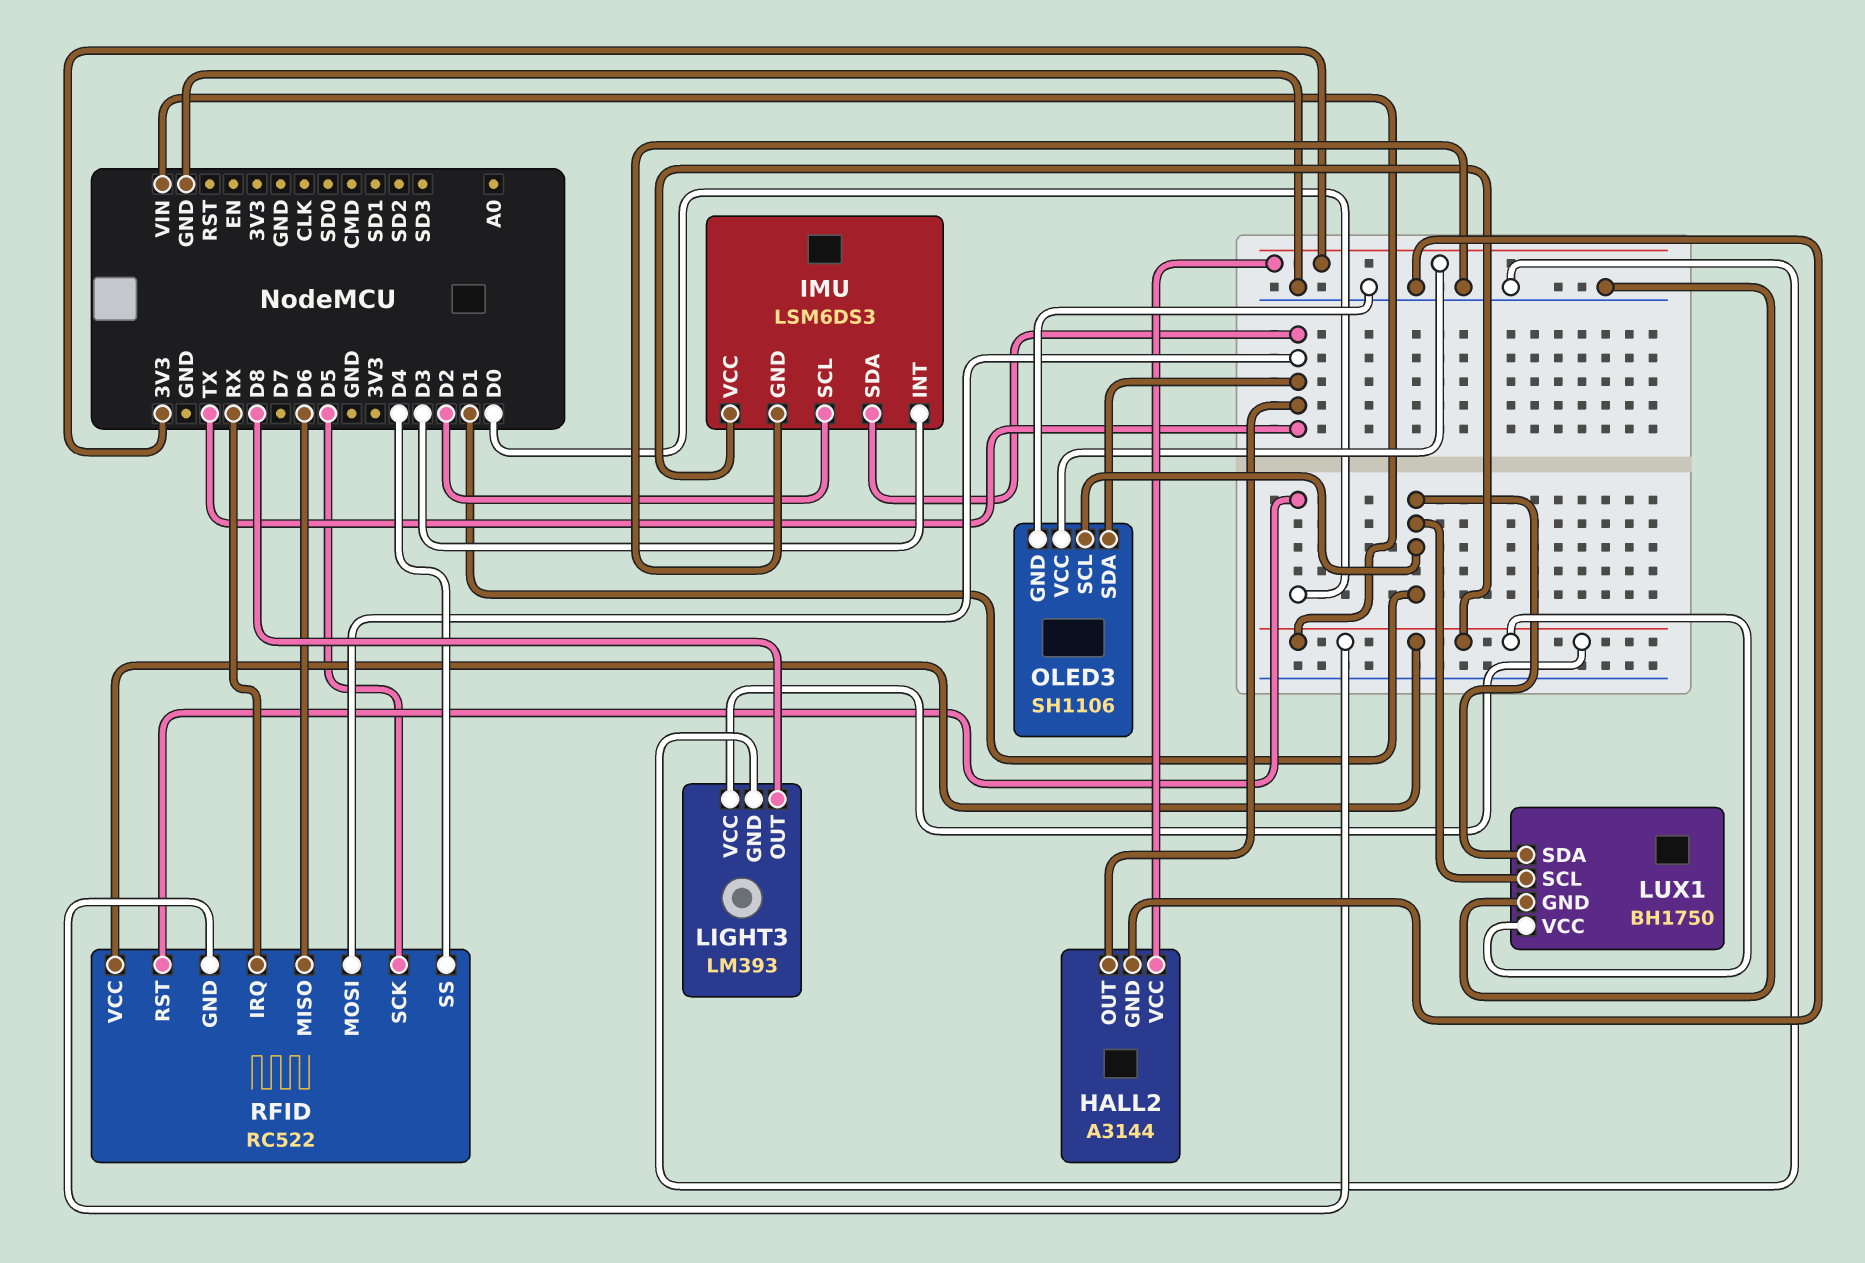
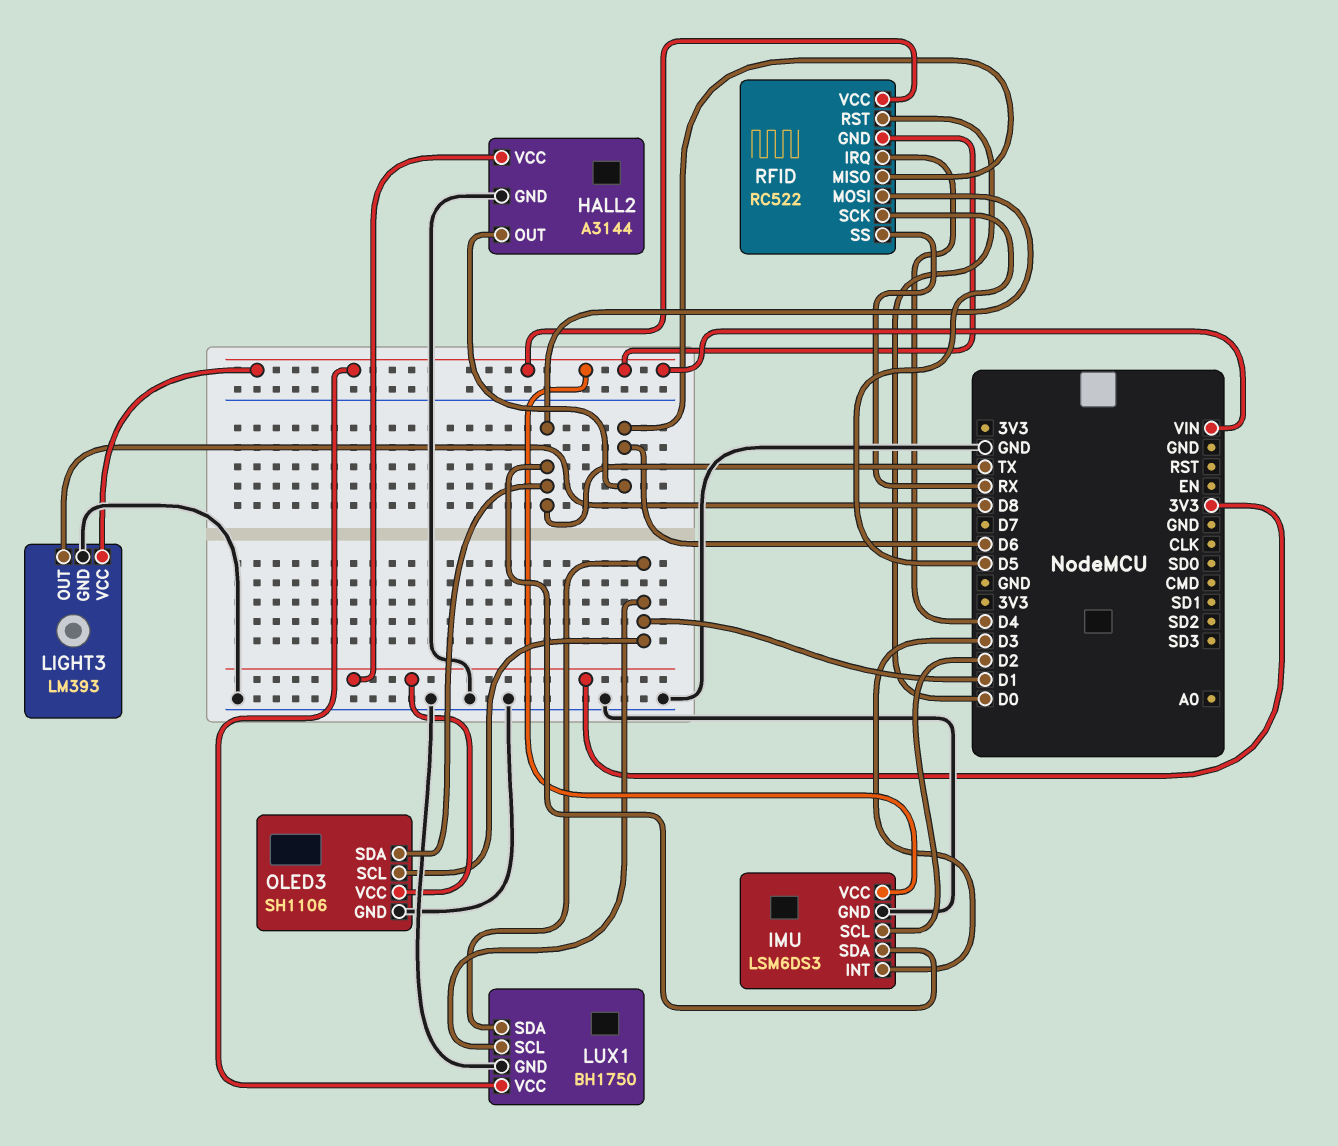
HALL2 pin OUT: TX -> D6
RFID pin IRQ: RX -> D4
RFID pin SS: D4 -> RX

